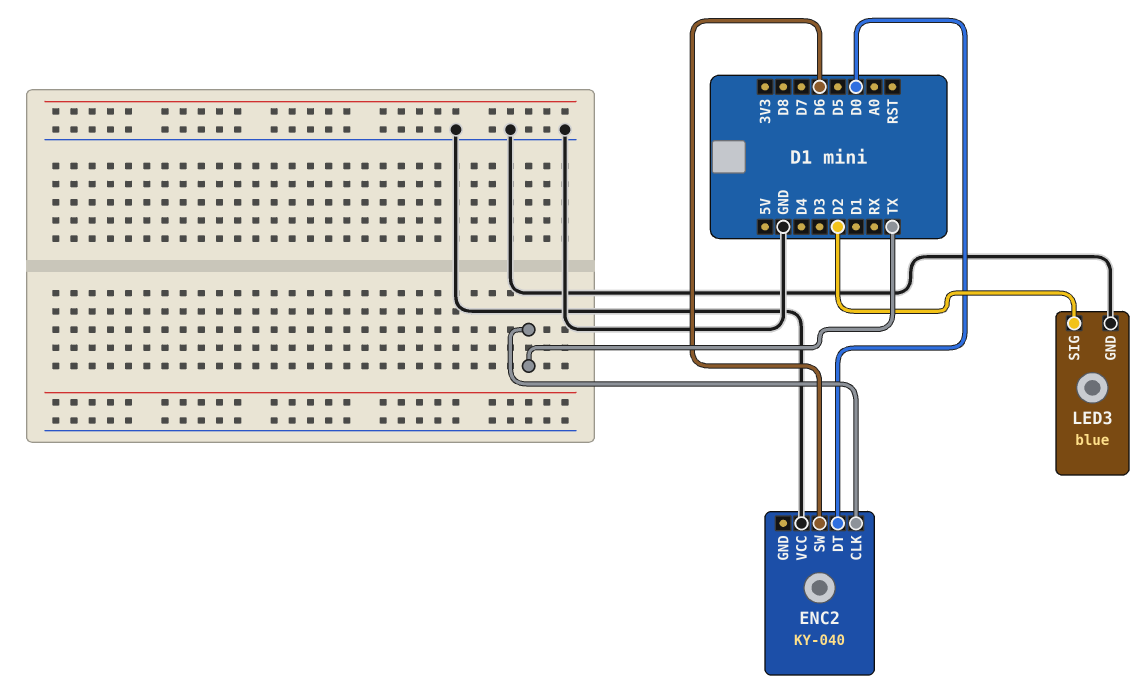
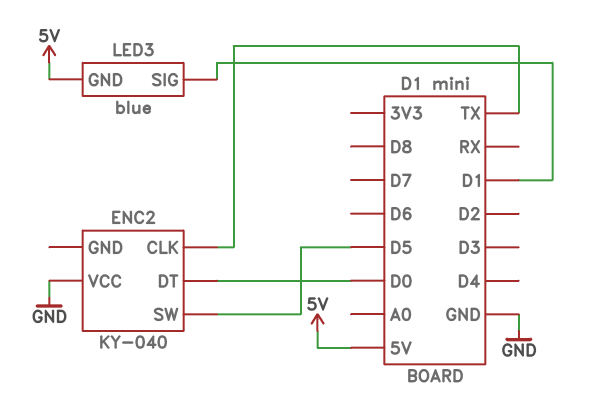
ENC2 pin SW: D6 -> D5
LED3 pin GND: GND -> 5V
LED3 pin SIG: D2 -> D1

